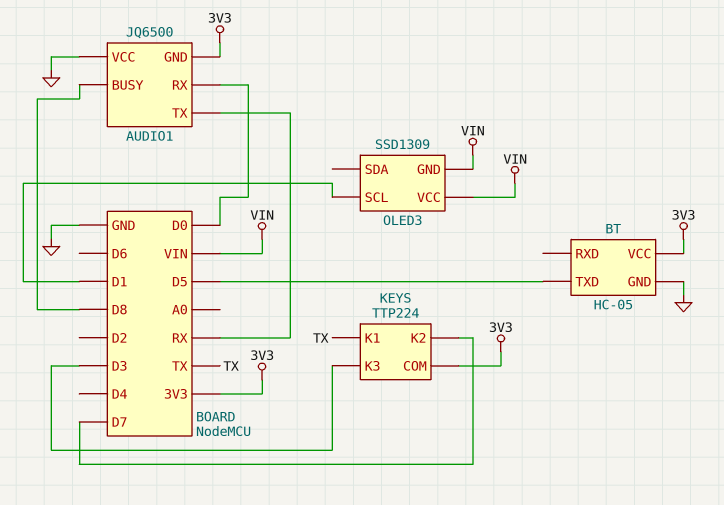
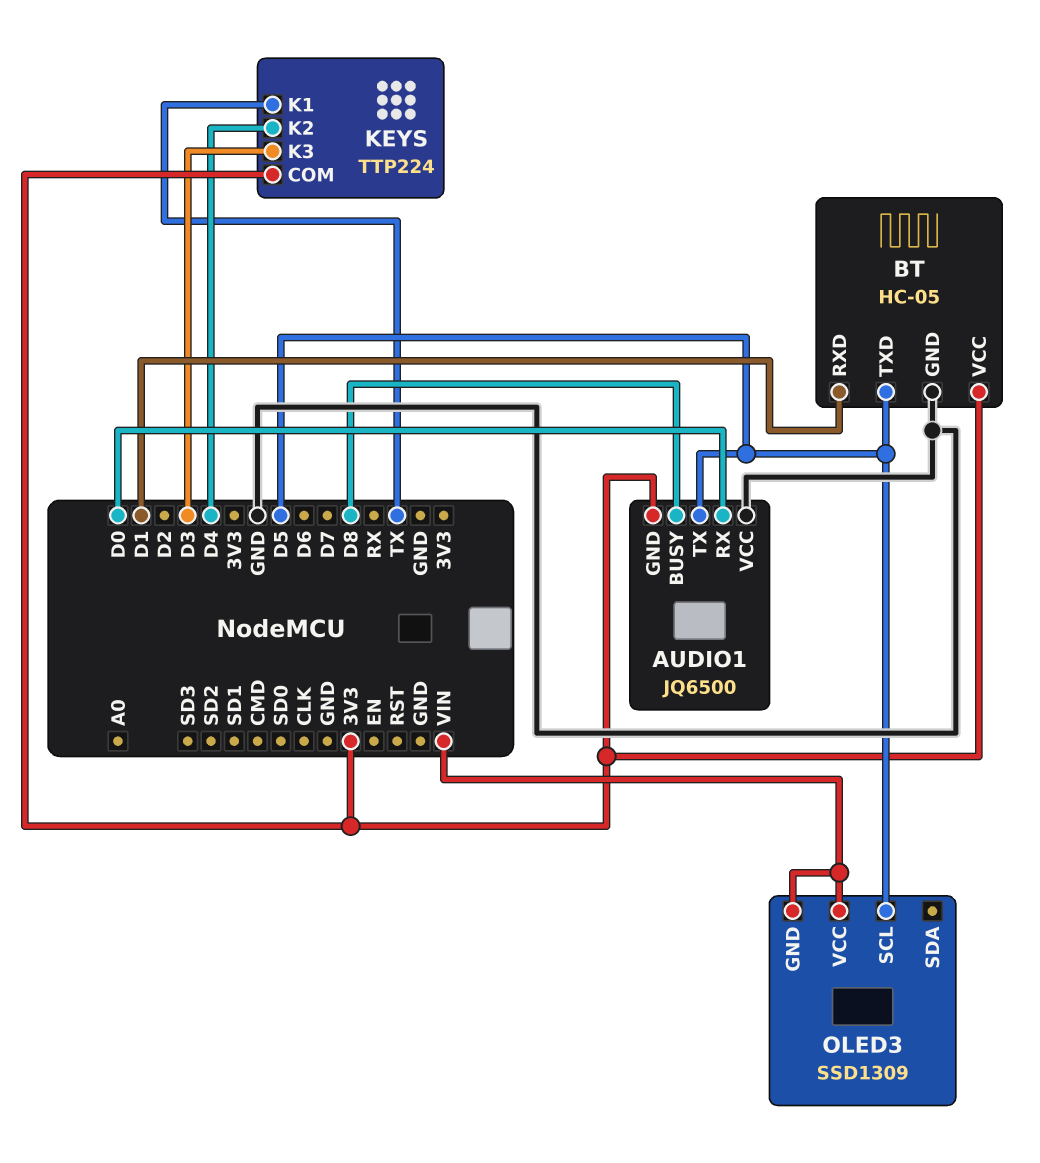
AUDIO1 pin TX: RX -> D5
BT pin RXD: none -> D1
KEYS pin K2: D7 -> D4
OLED3 pin SCL: D1 -> D5

